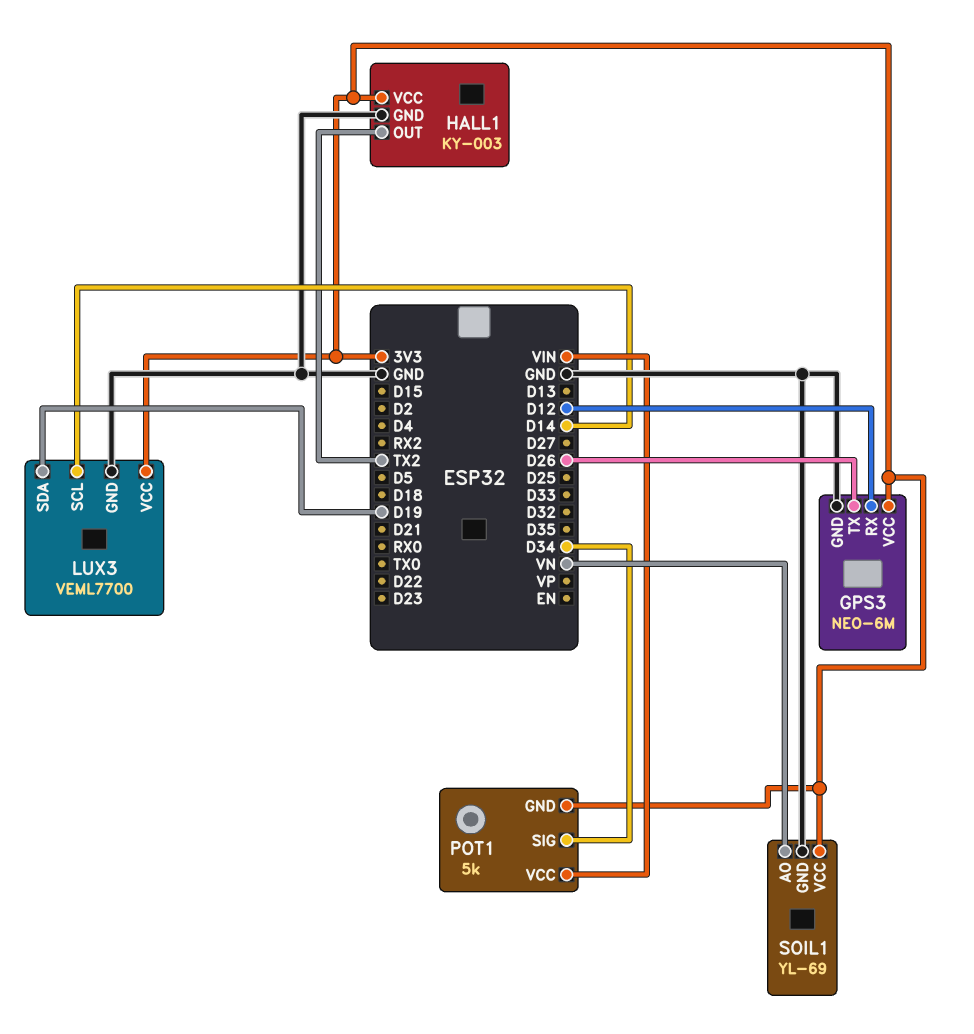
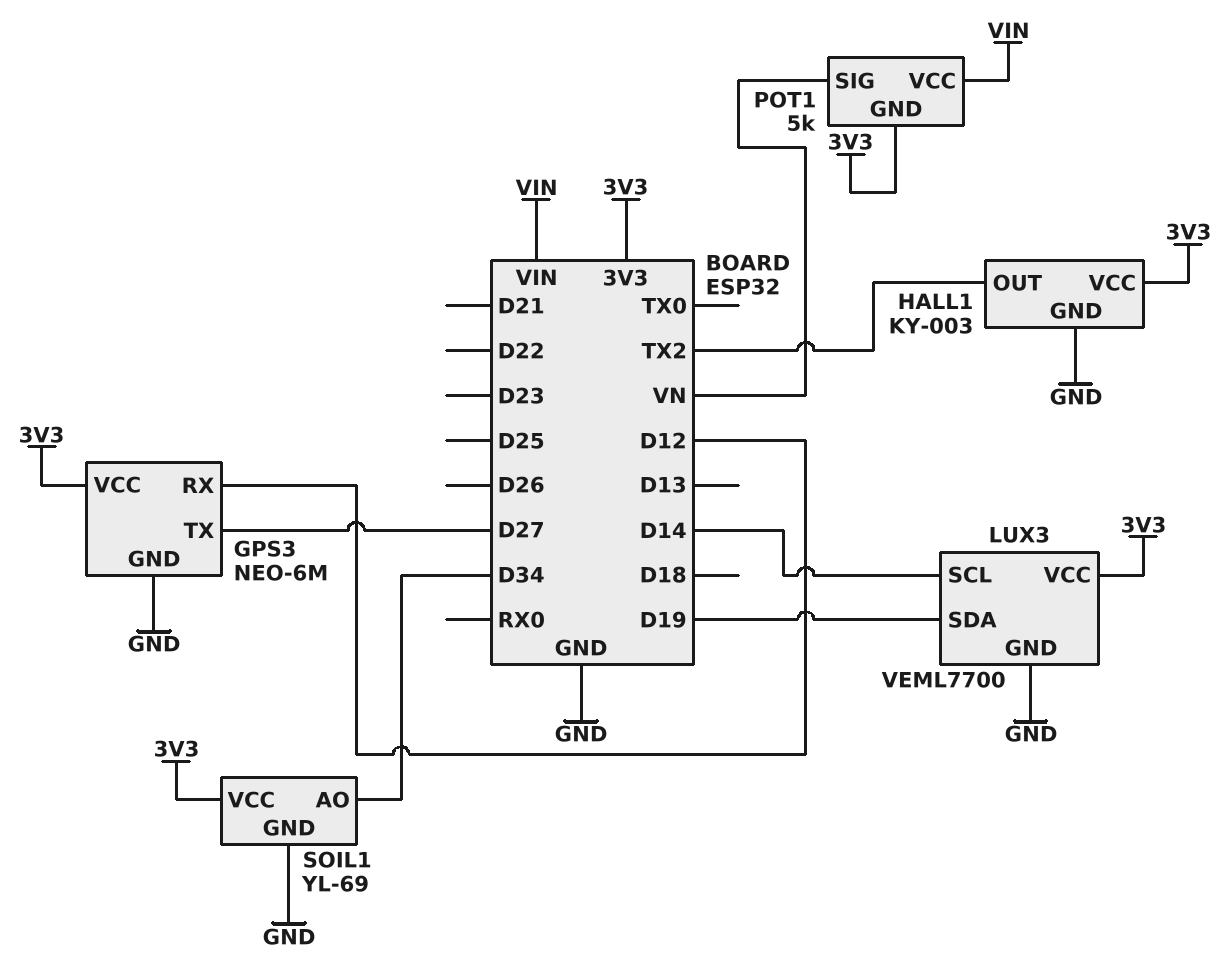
GPS3 pin TX: D26 -> D27
POT1 pin SIG: D34 -> VN
SOIL1 pin AO: VN -> D34

